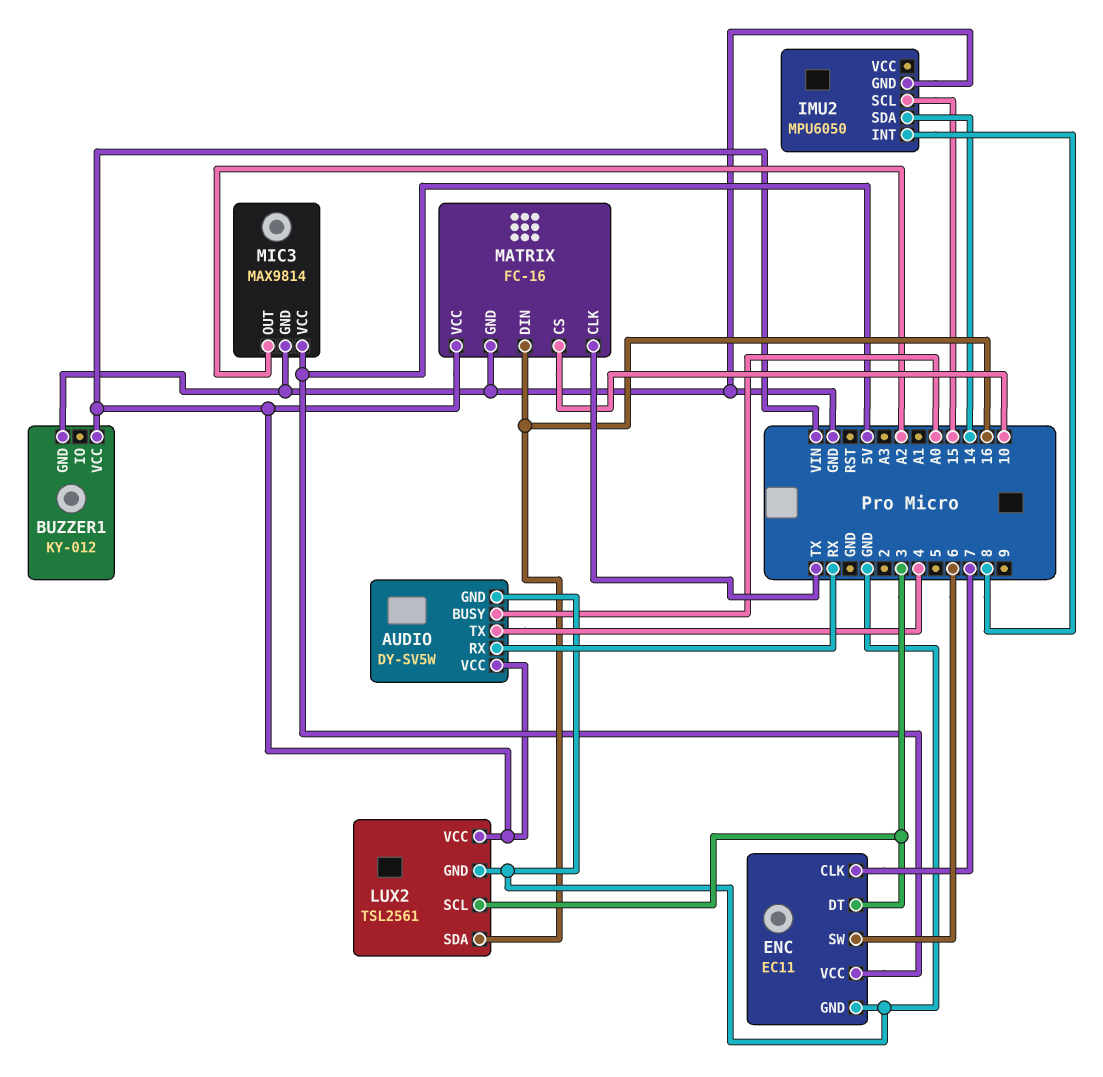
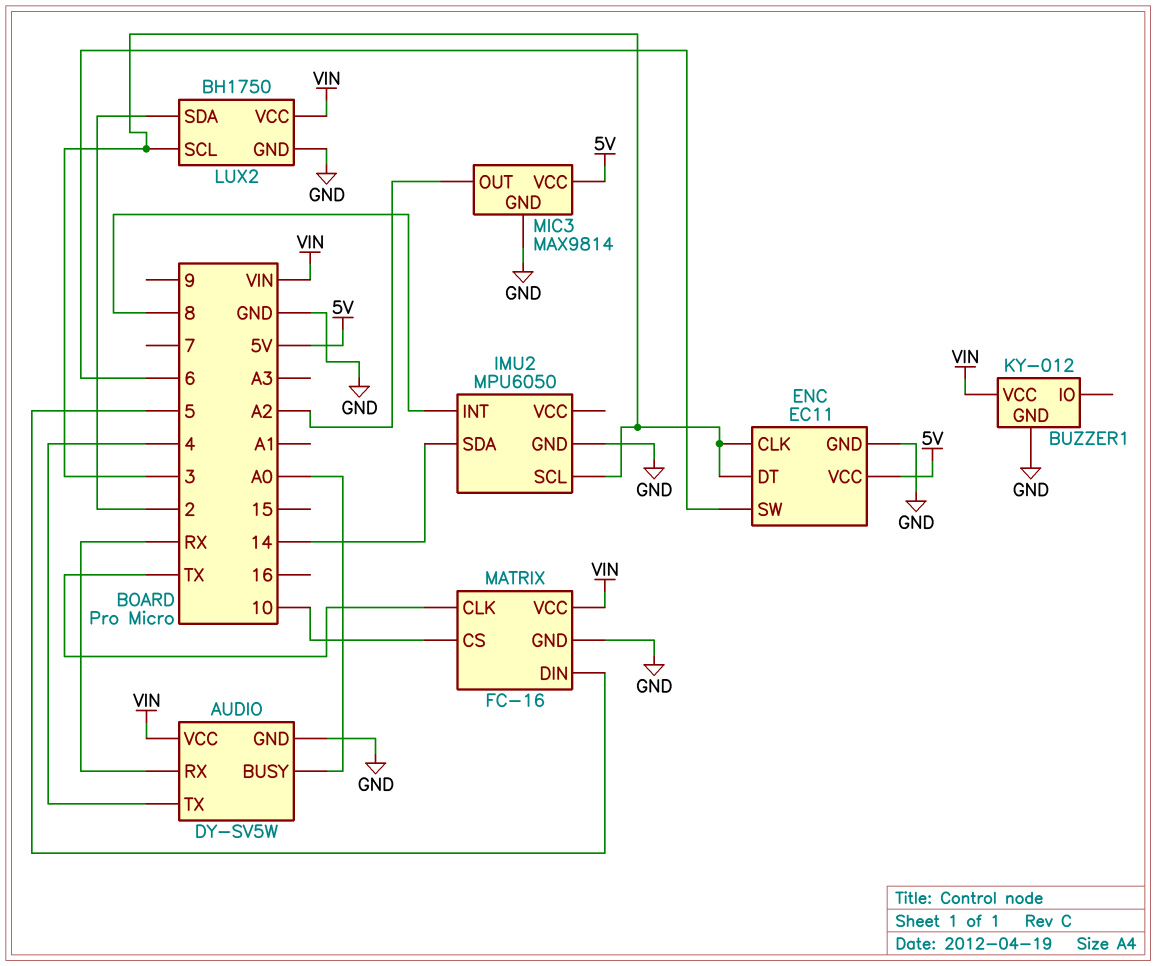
ENC pin CLK: 7 -> 3
IMU2 pin SCL: 15 -> 3
LUX2: TSL2561 -> BH1750
LUX2 pin SDA: 16 -> 2
MATRIX pin DIN: 16 -> 5

